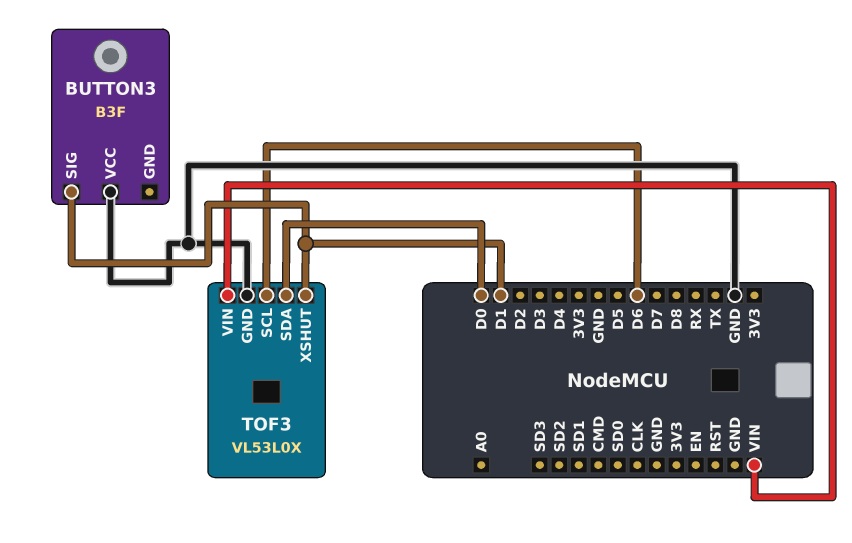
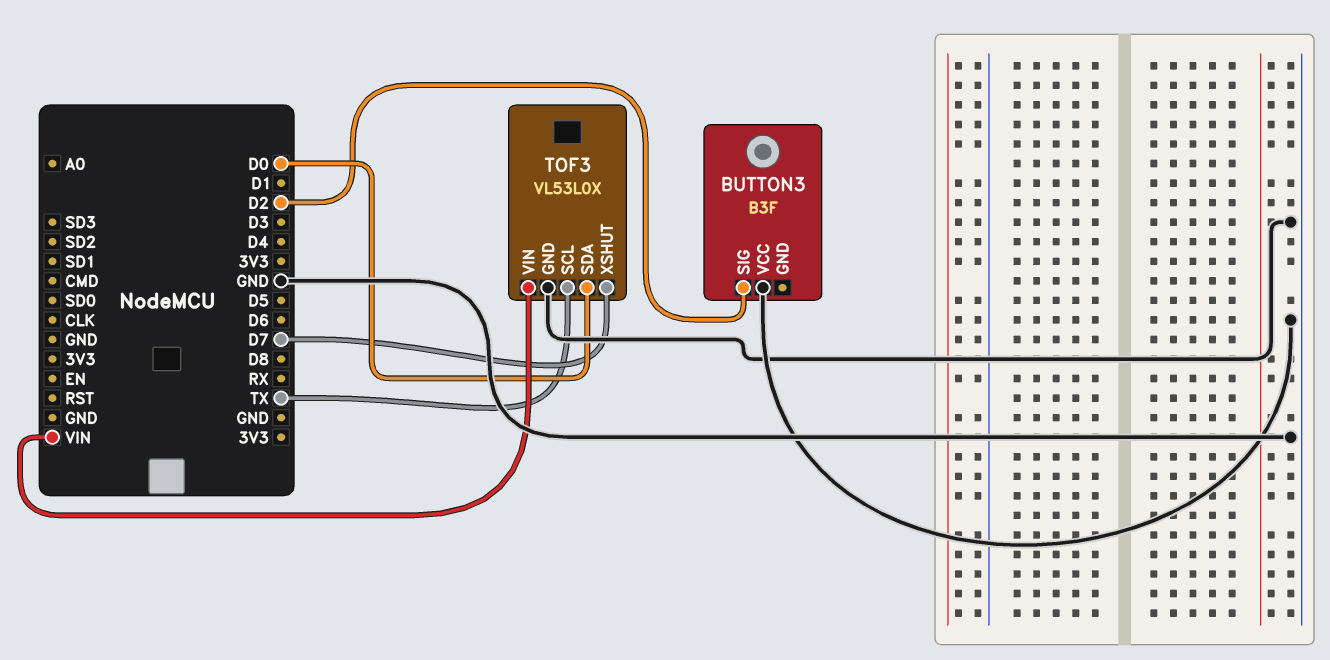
BUTTON3 pin SIG: D1 -> D2
TOF3 pin SCL: D6 -> TX
TOF3 pin XSHUT: D1 -> D7

